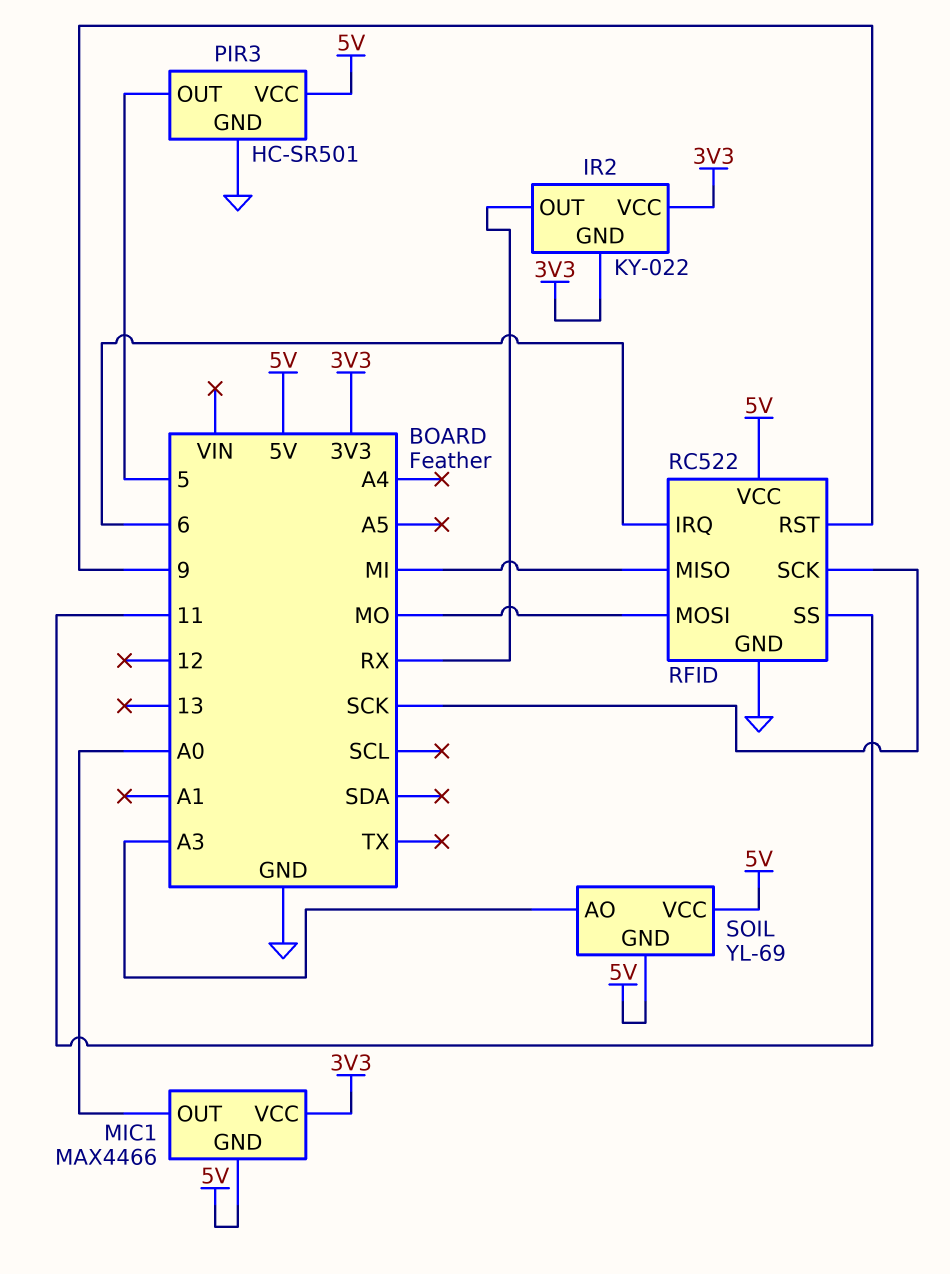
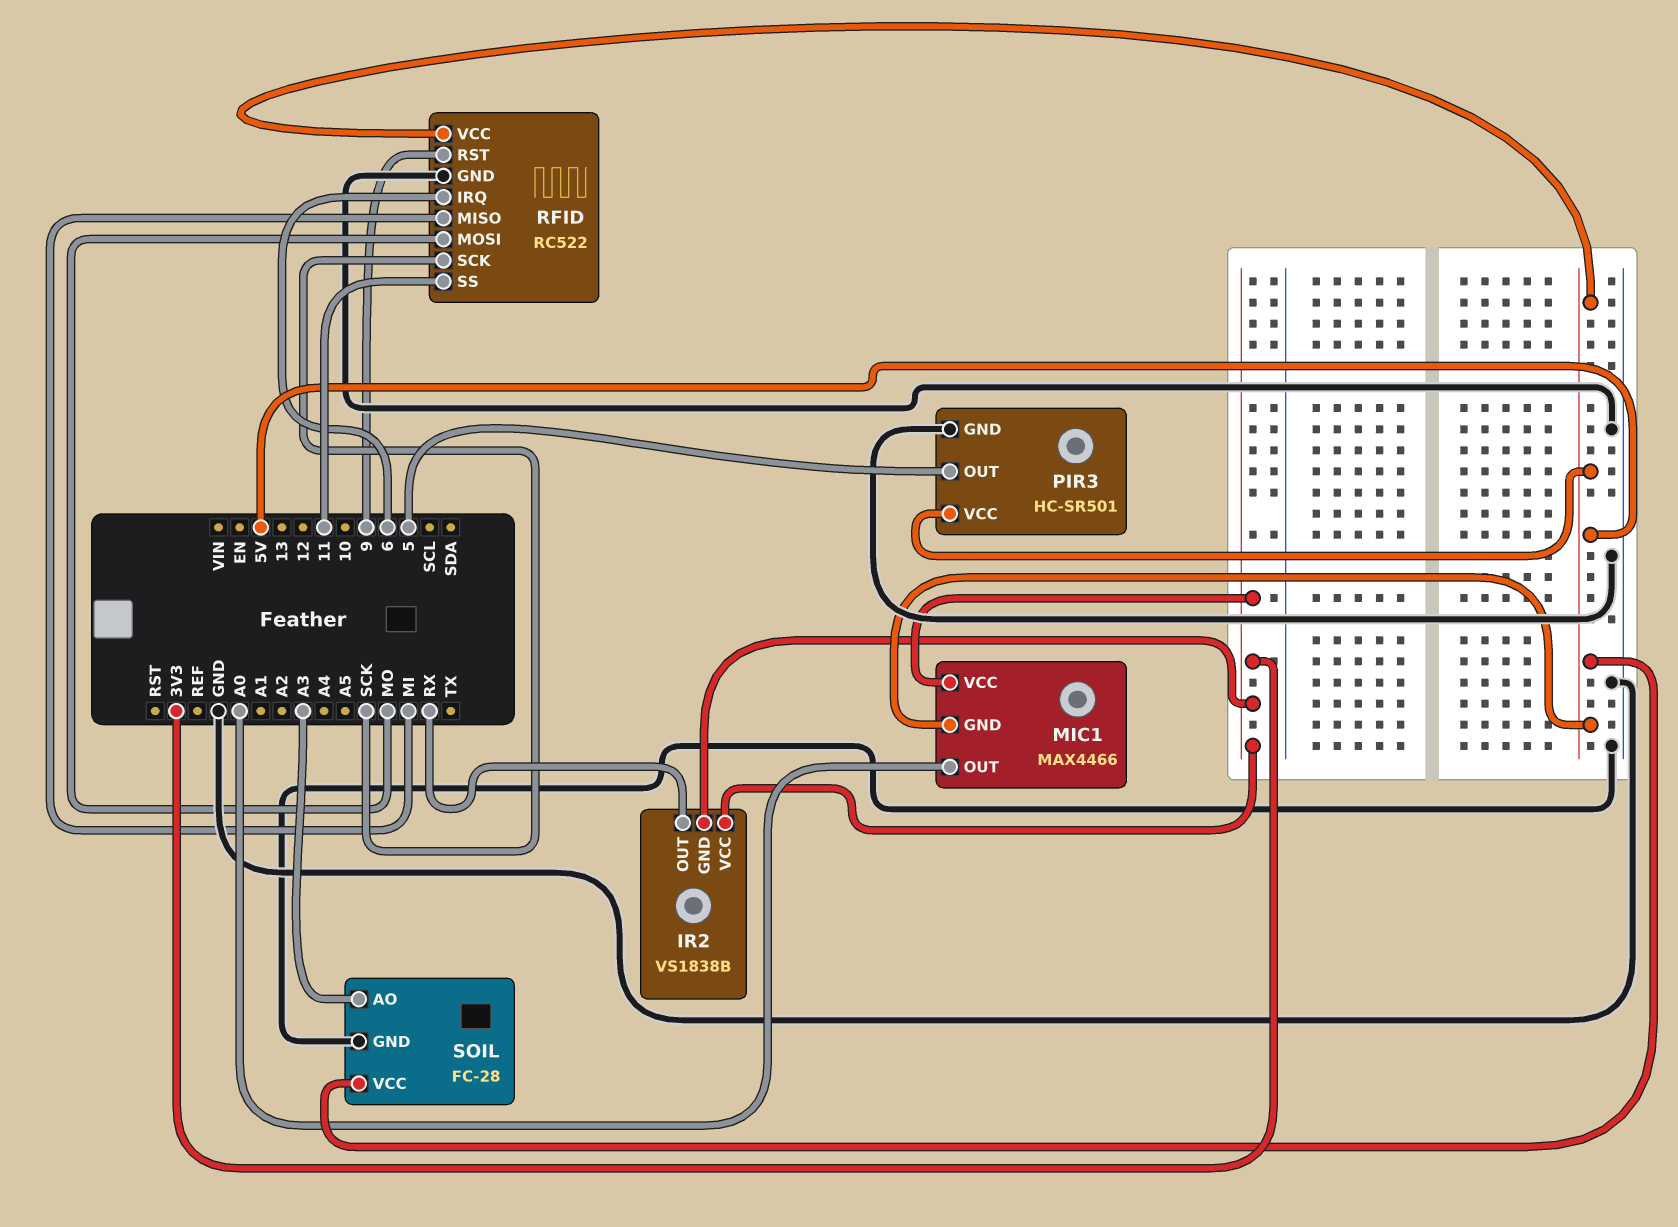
IR2: KY-022 -> VS1838B
SOIL: YL-69 -> FC-28
SOIL pin GND: 5V -> GND

